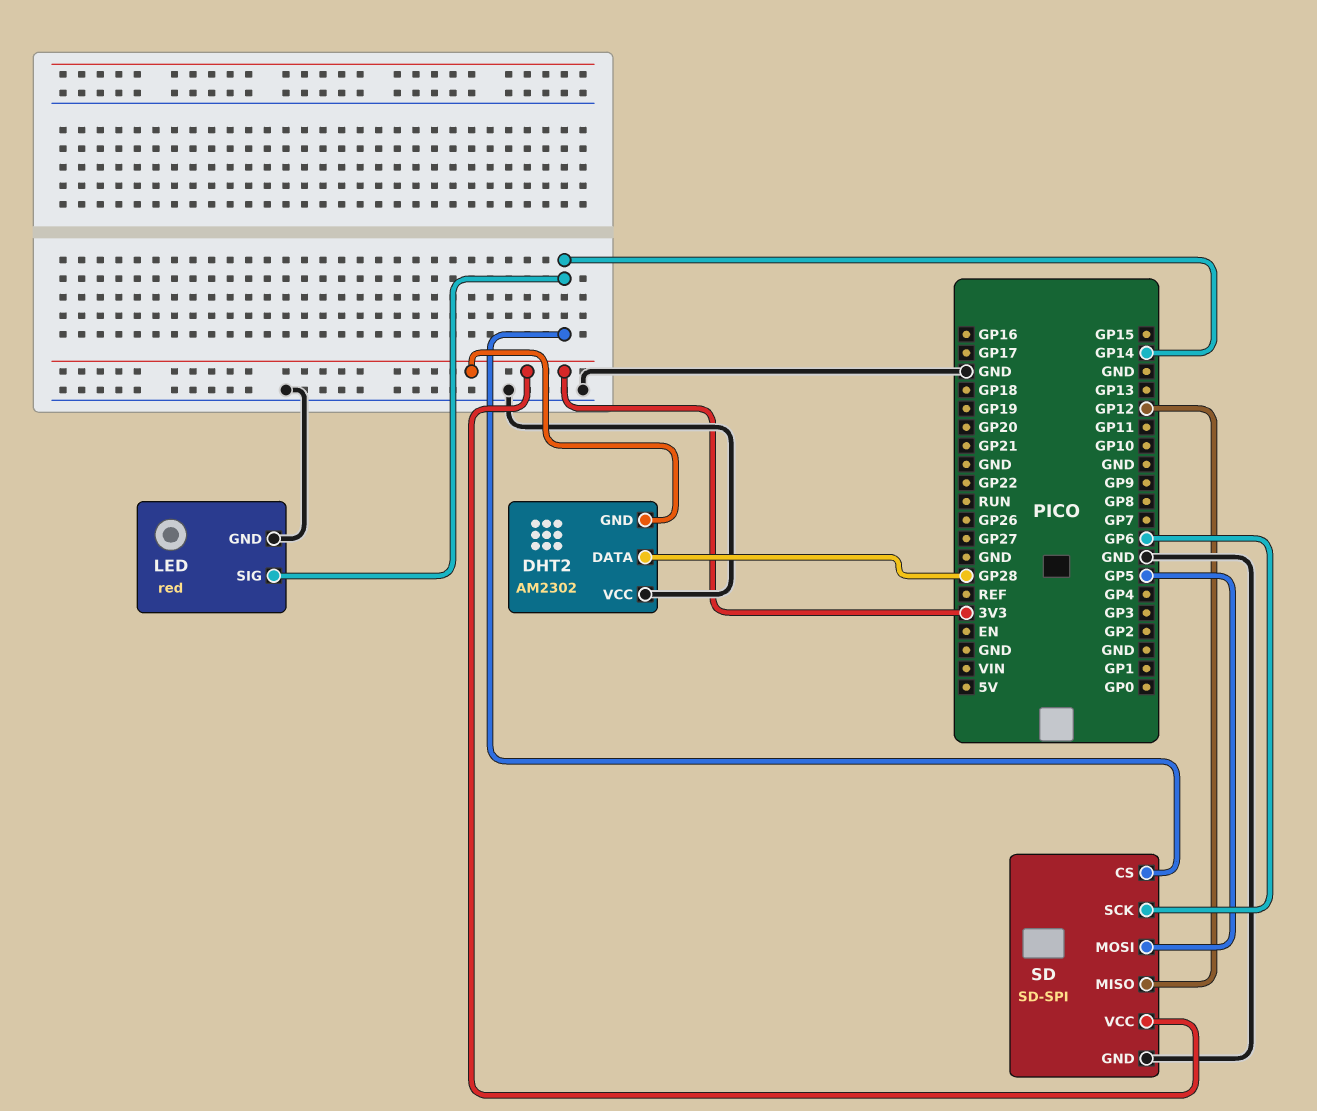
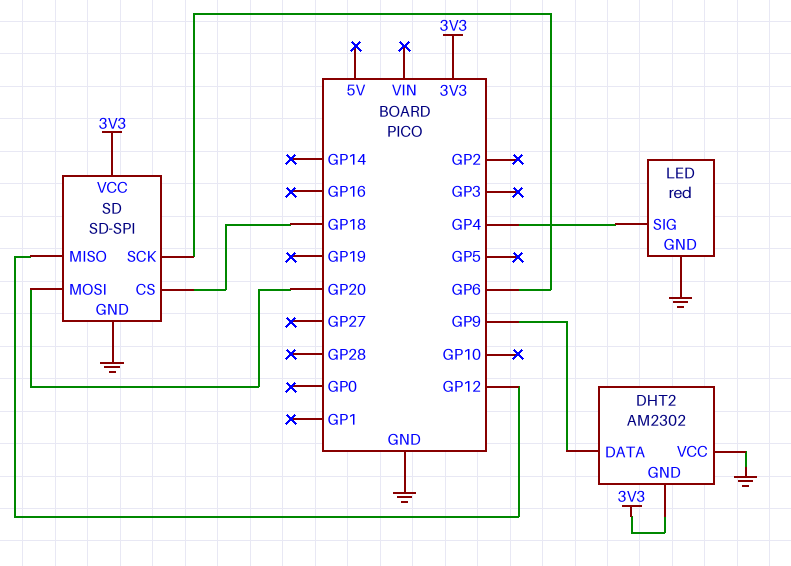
DHT2 pin DATA: GP28 -> GP9
LED pin SIG: GP14 -> GP4
SD pin CS: GP14 -> GP18
SD pin MOSI: GP5 -> GP20

